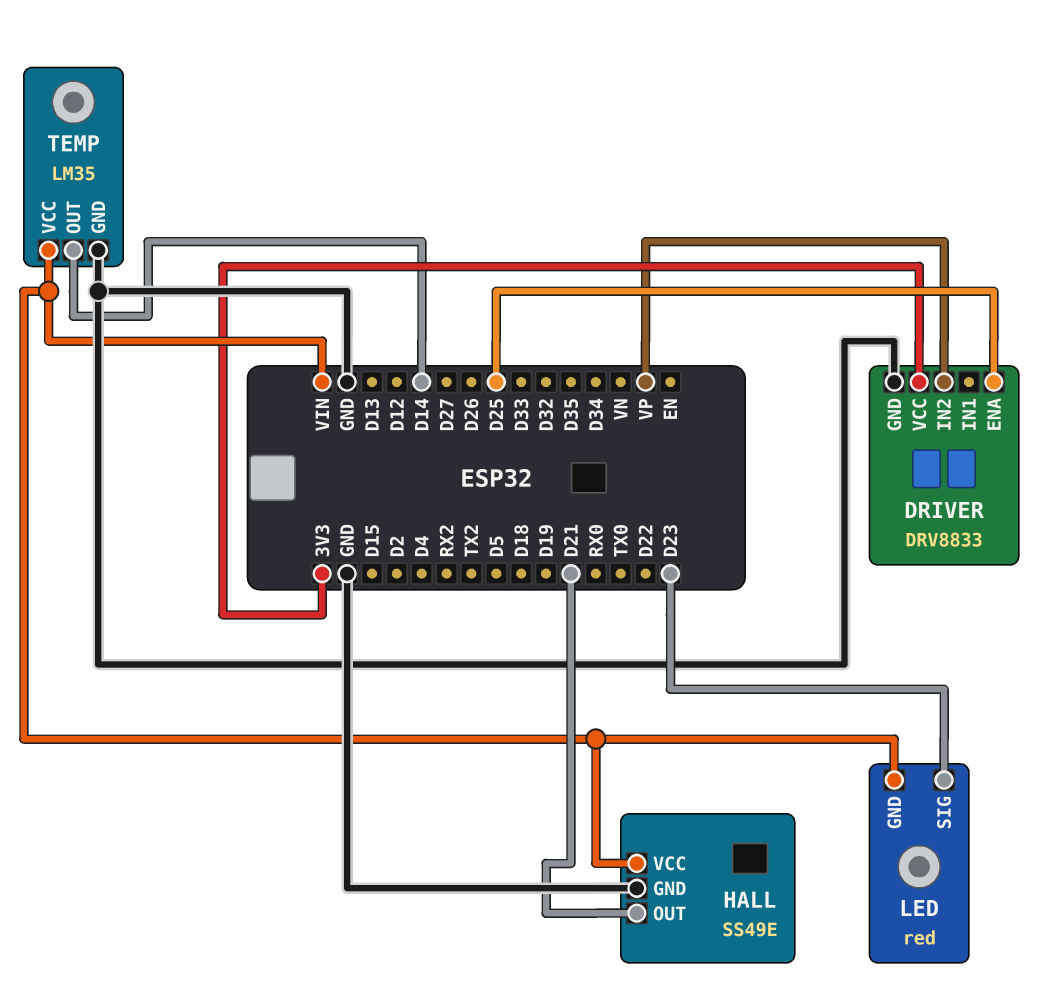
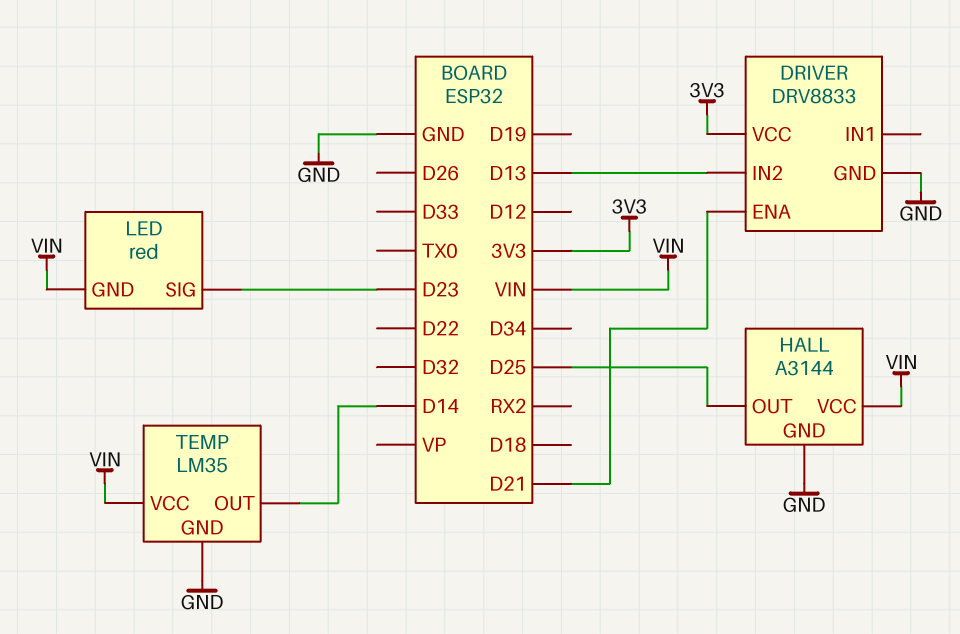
DRIVER pin ENA: D25 -> D21
DRIVER pin IN2: VP -> D13
HALL: SS49E -> A3144
HALL pin OUT: D21 -> D25

